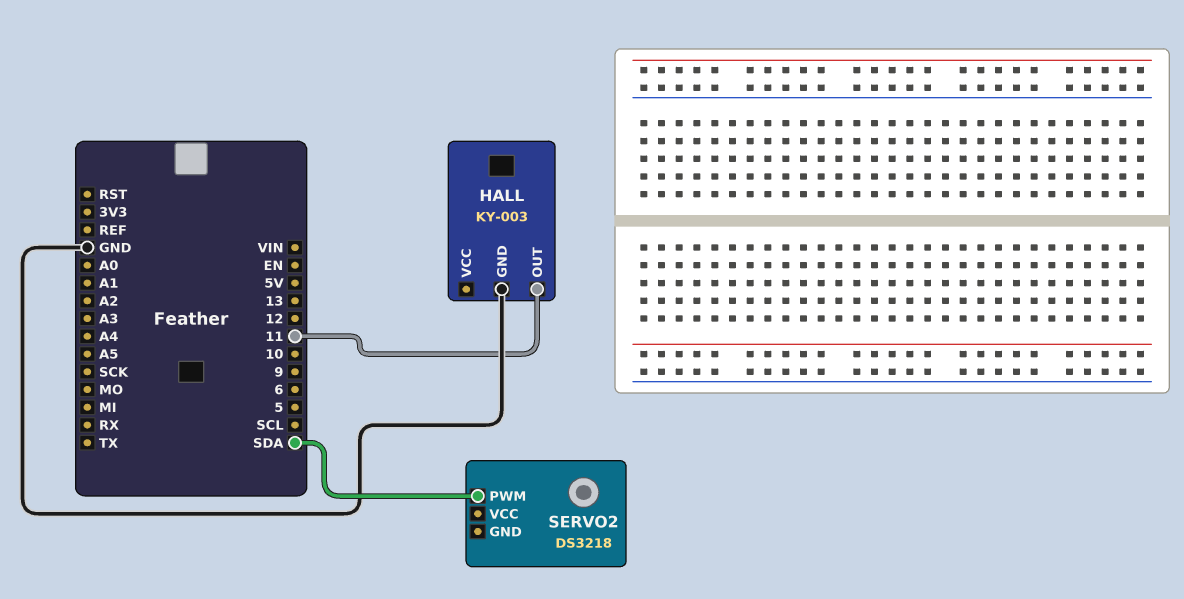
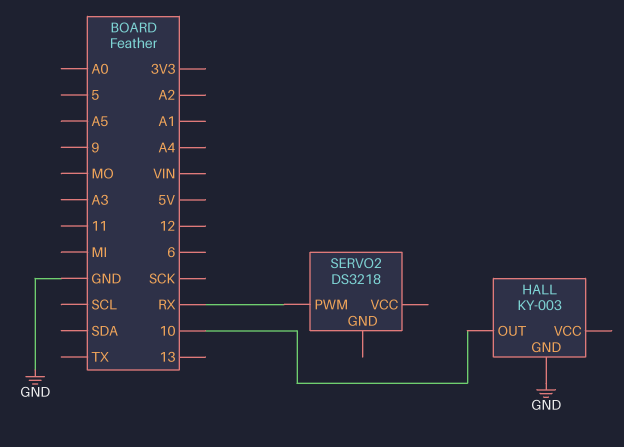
HALL pin OUT: 11 -> 10
SERVO2 pin PWM: SDA -> RX

